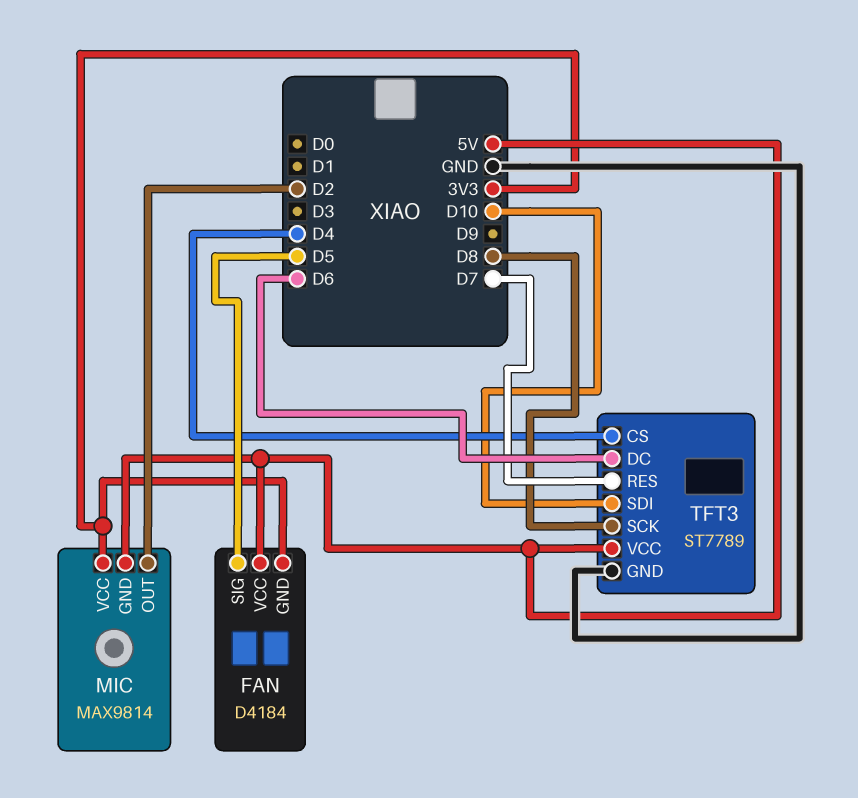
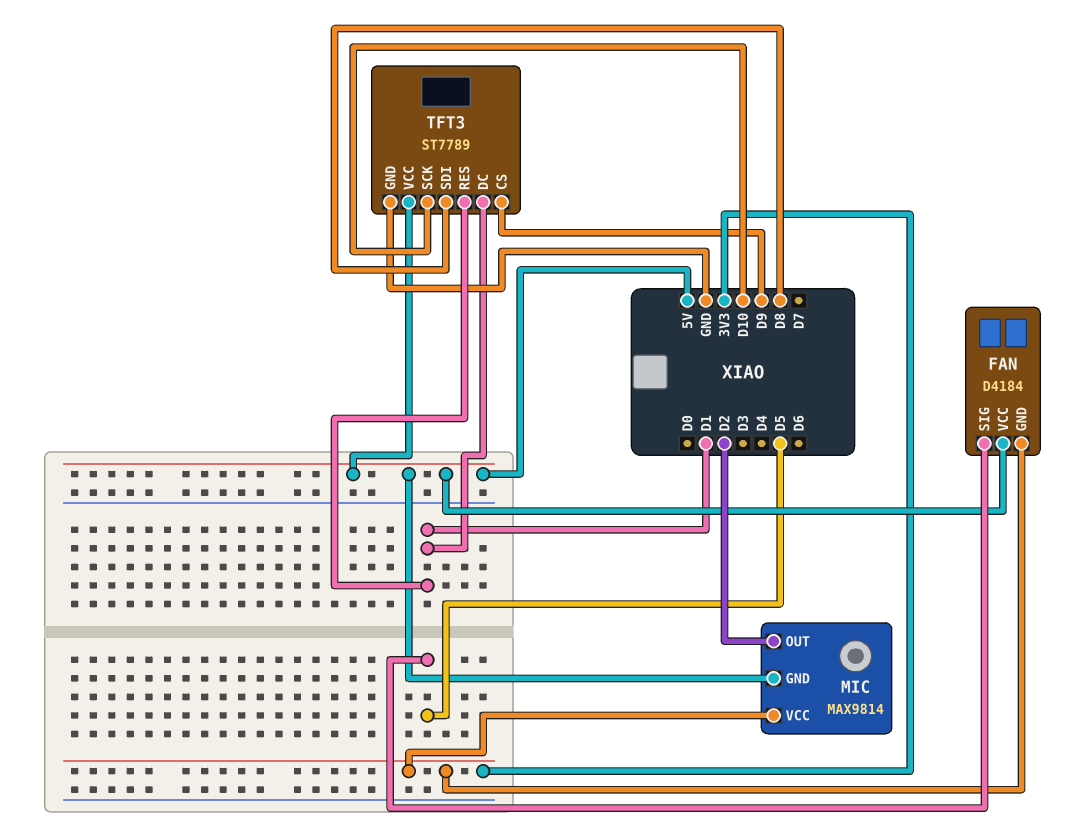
TFT3 pin CS: D4 -> D9
TFT3 pin DC: D6 -> D1
TFT3 pin RES: D7 -> D1
TFT3 pin SCK: D8 -> D10
TFT3 pin SDI: D10 -> D8

